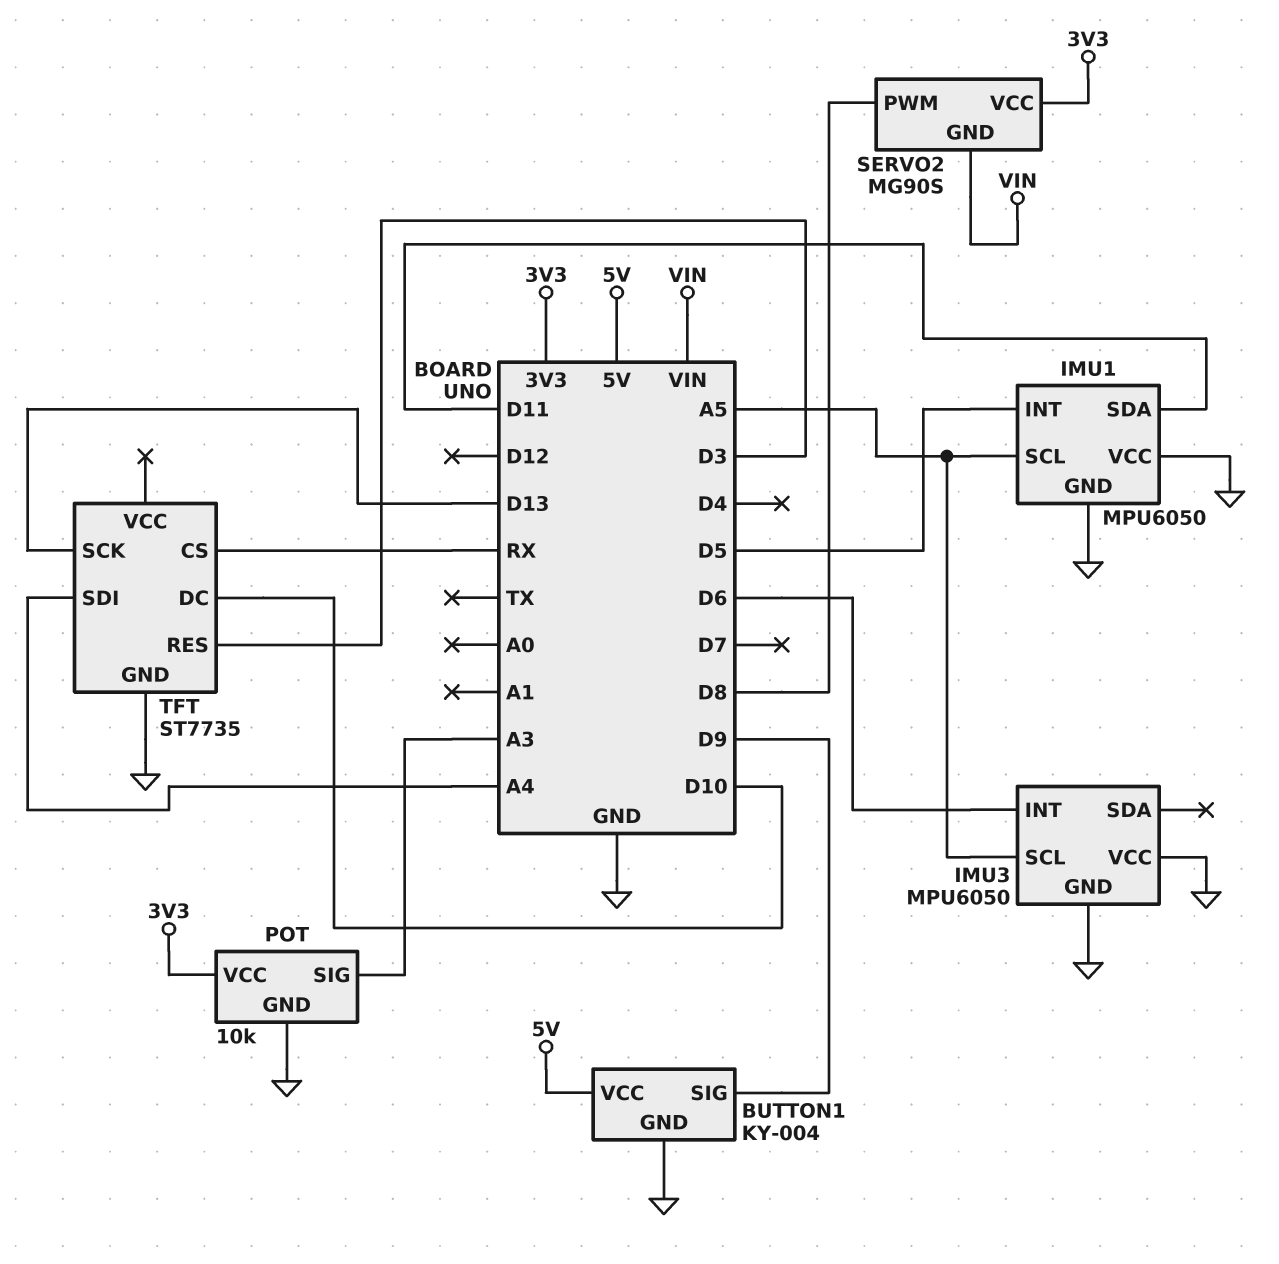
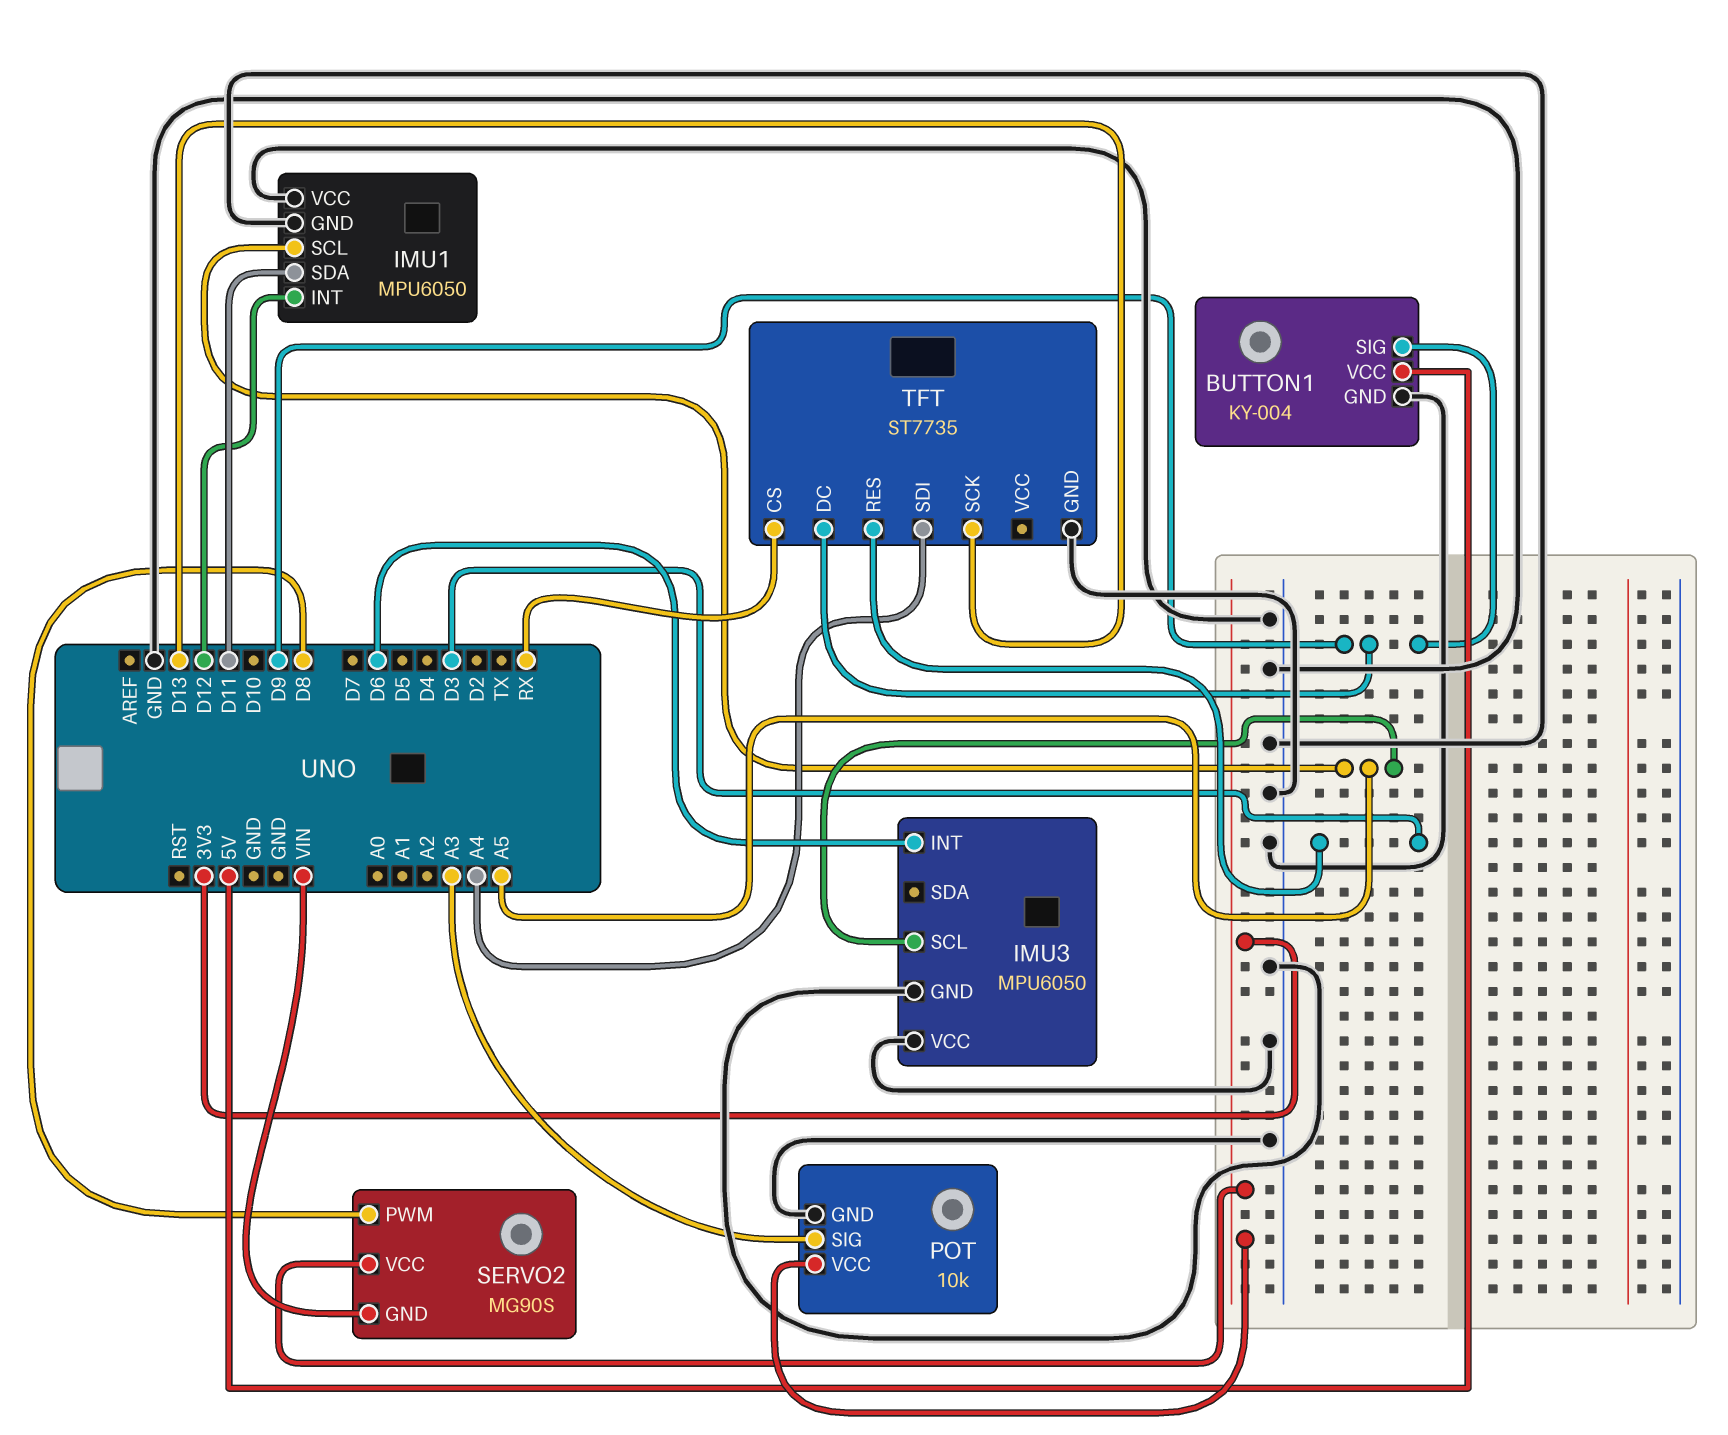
IMU1 pin INT: D5 -> D12
TFT pin DC: D10 -> D9

